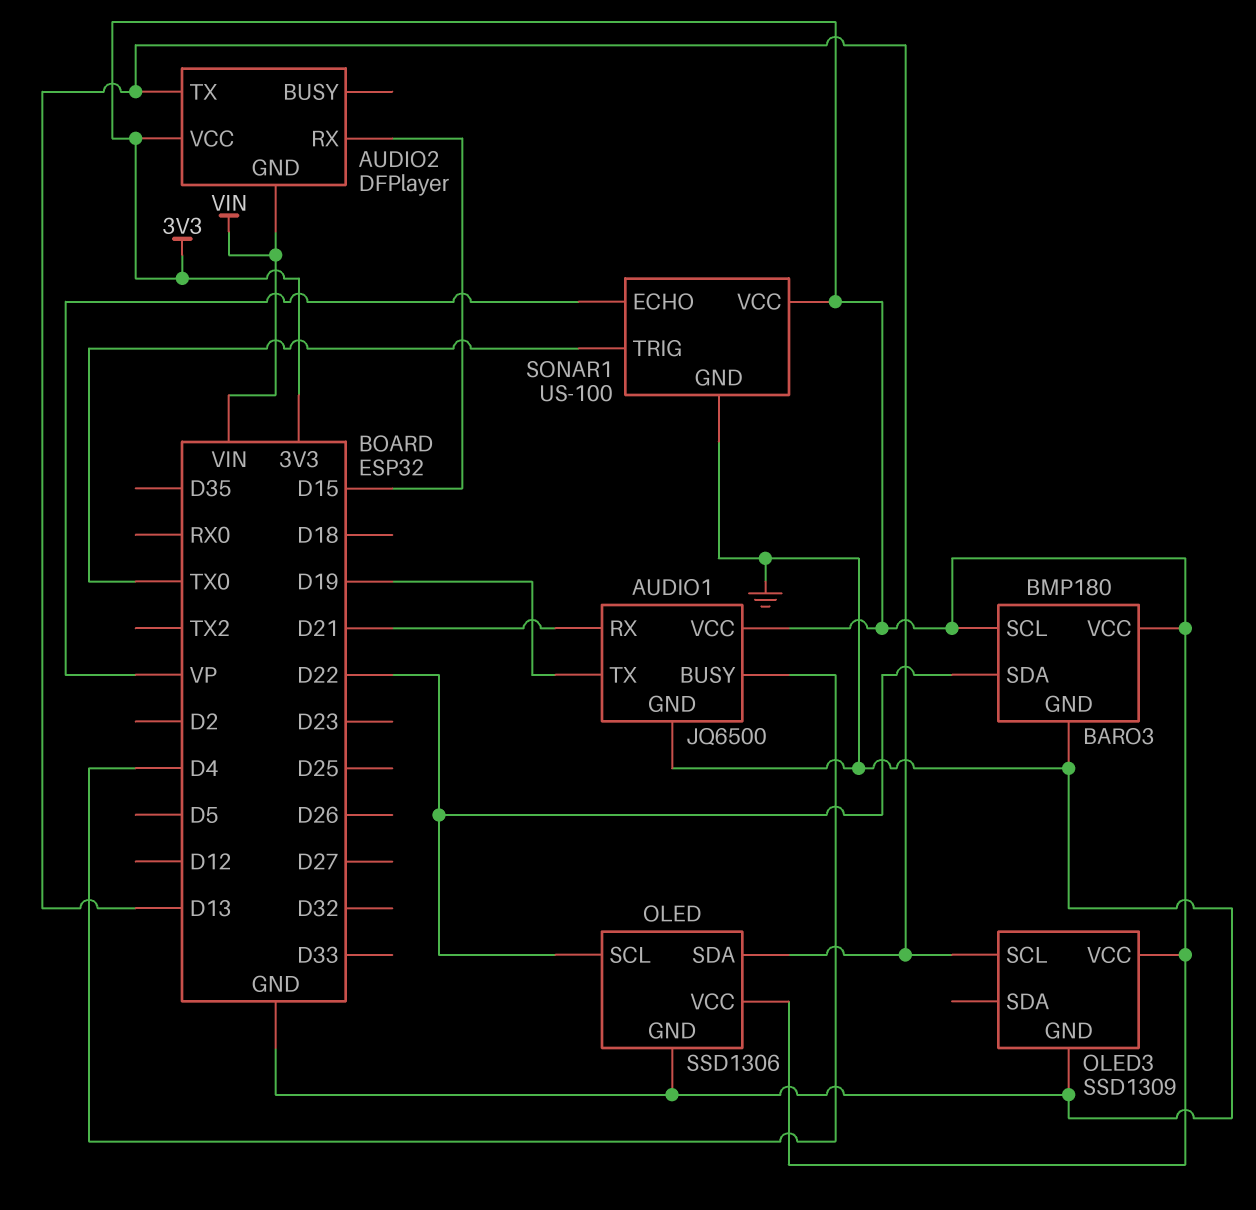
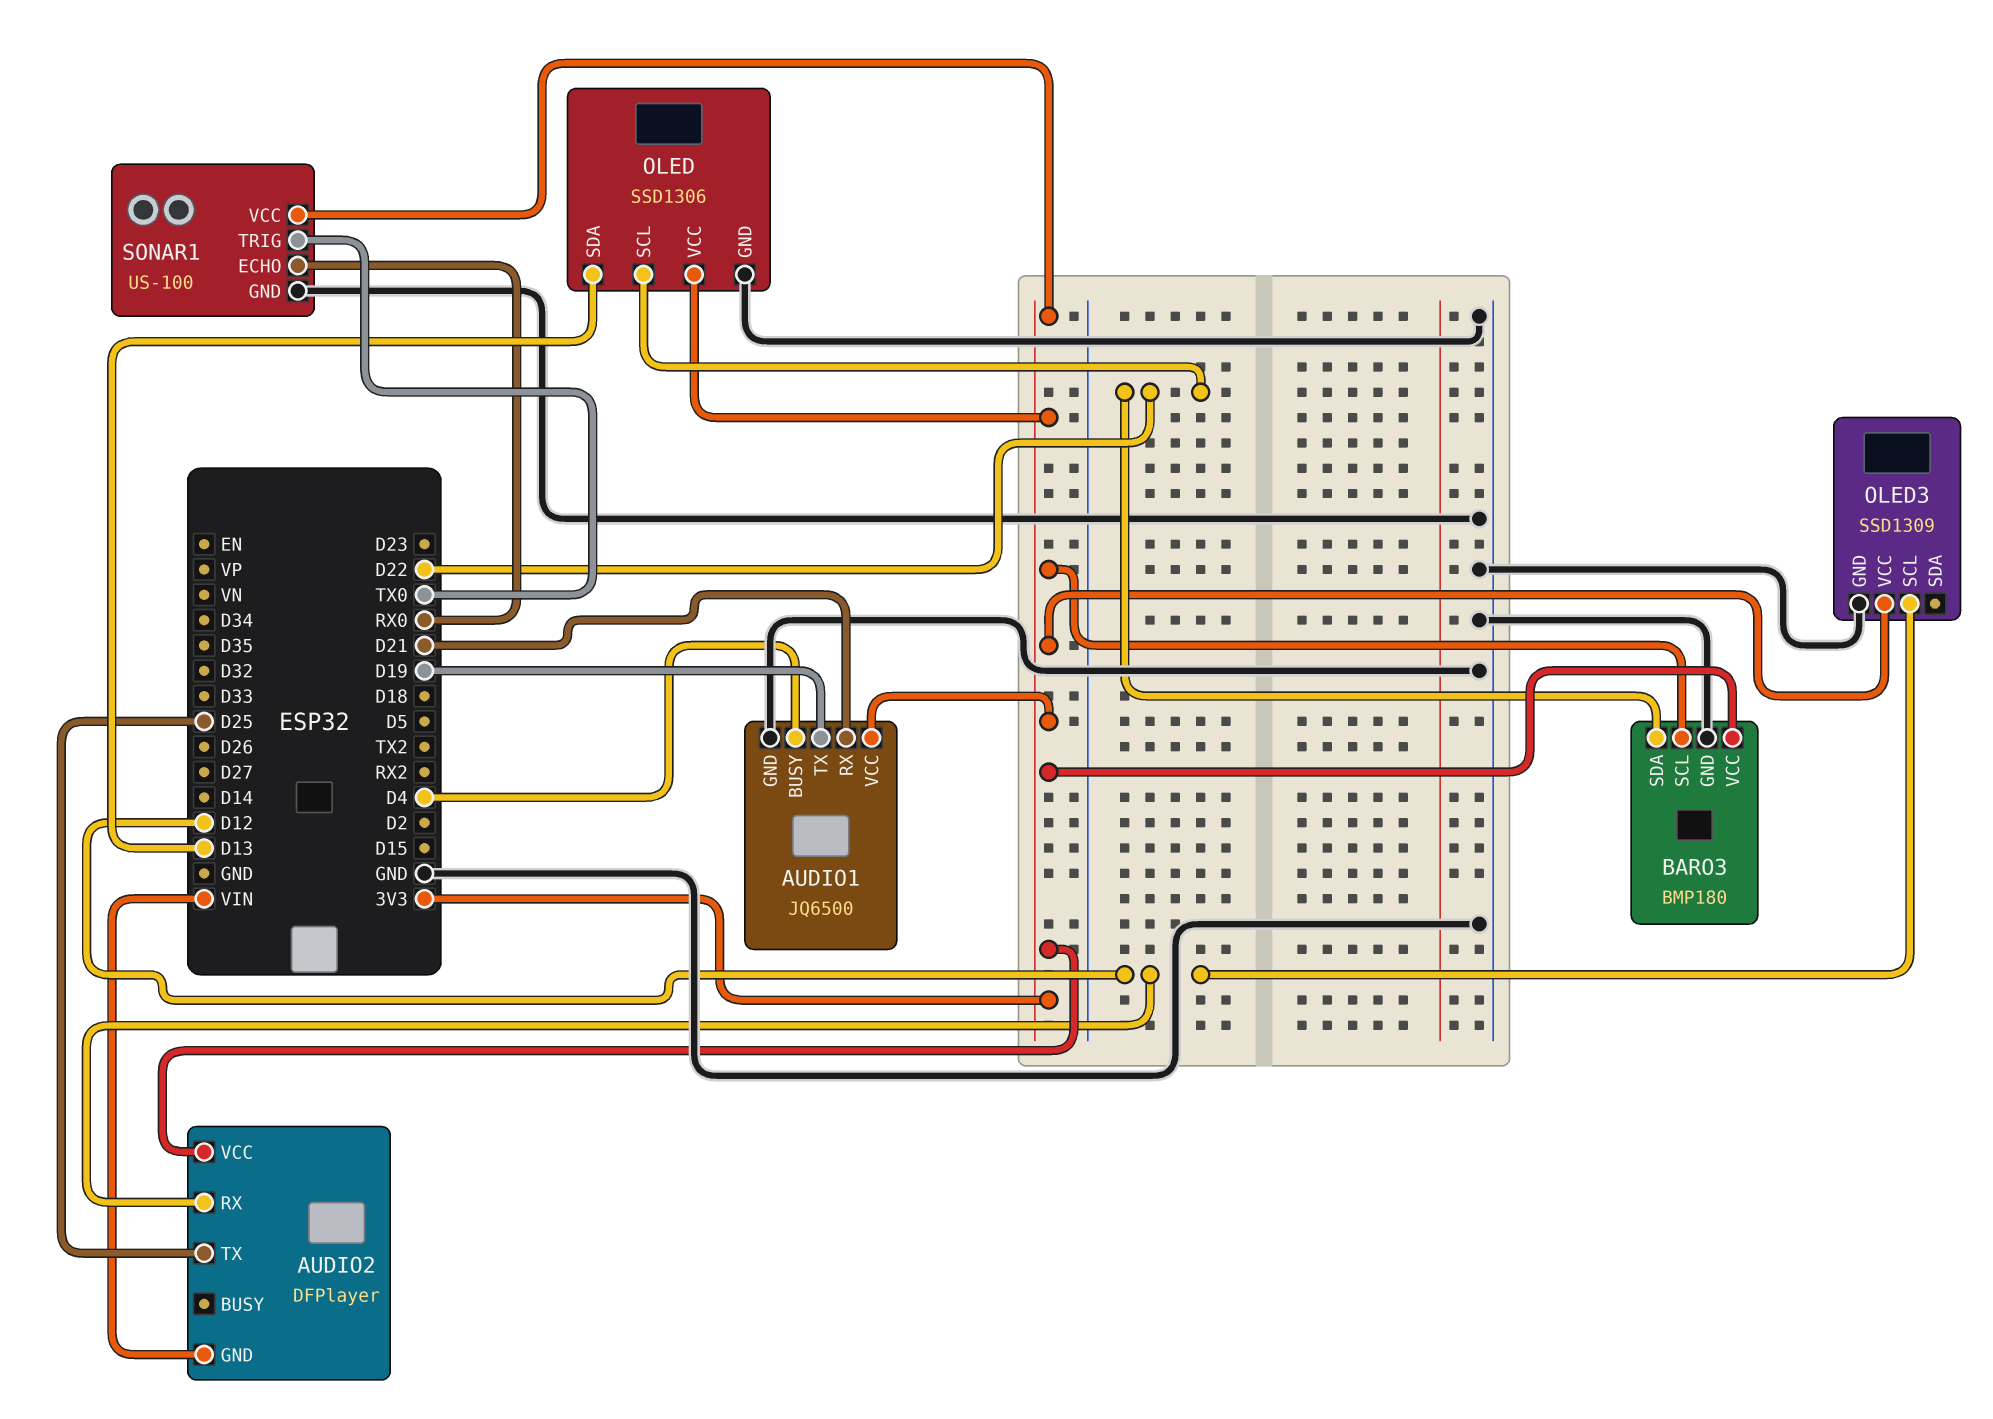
AUDIO2 pin RX: D15 -> D12
AUDIO2 pin TX: D13 -> D25
OLED3 pin SCL: D13 -> D12
SONAR1 pin ECHO: VP -> RX0

